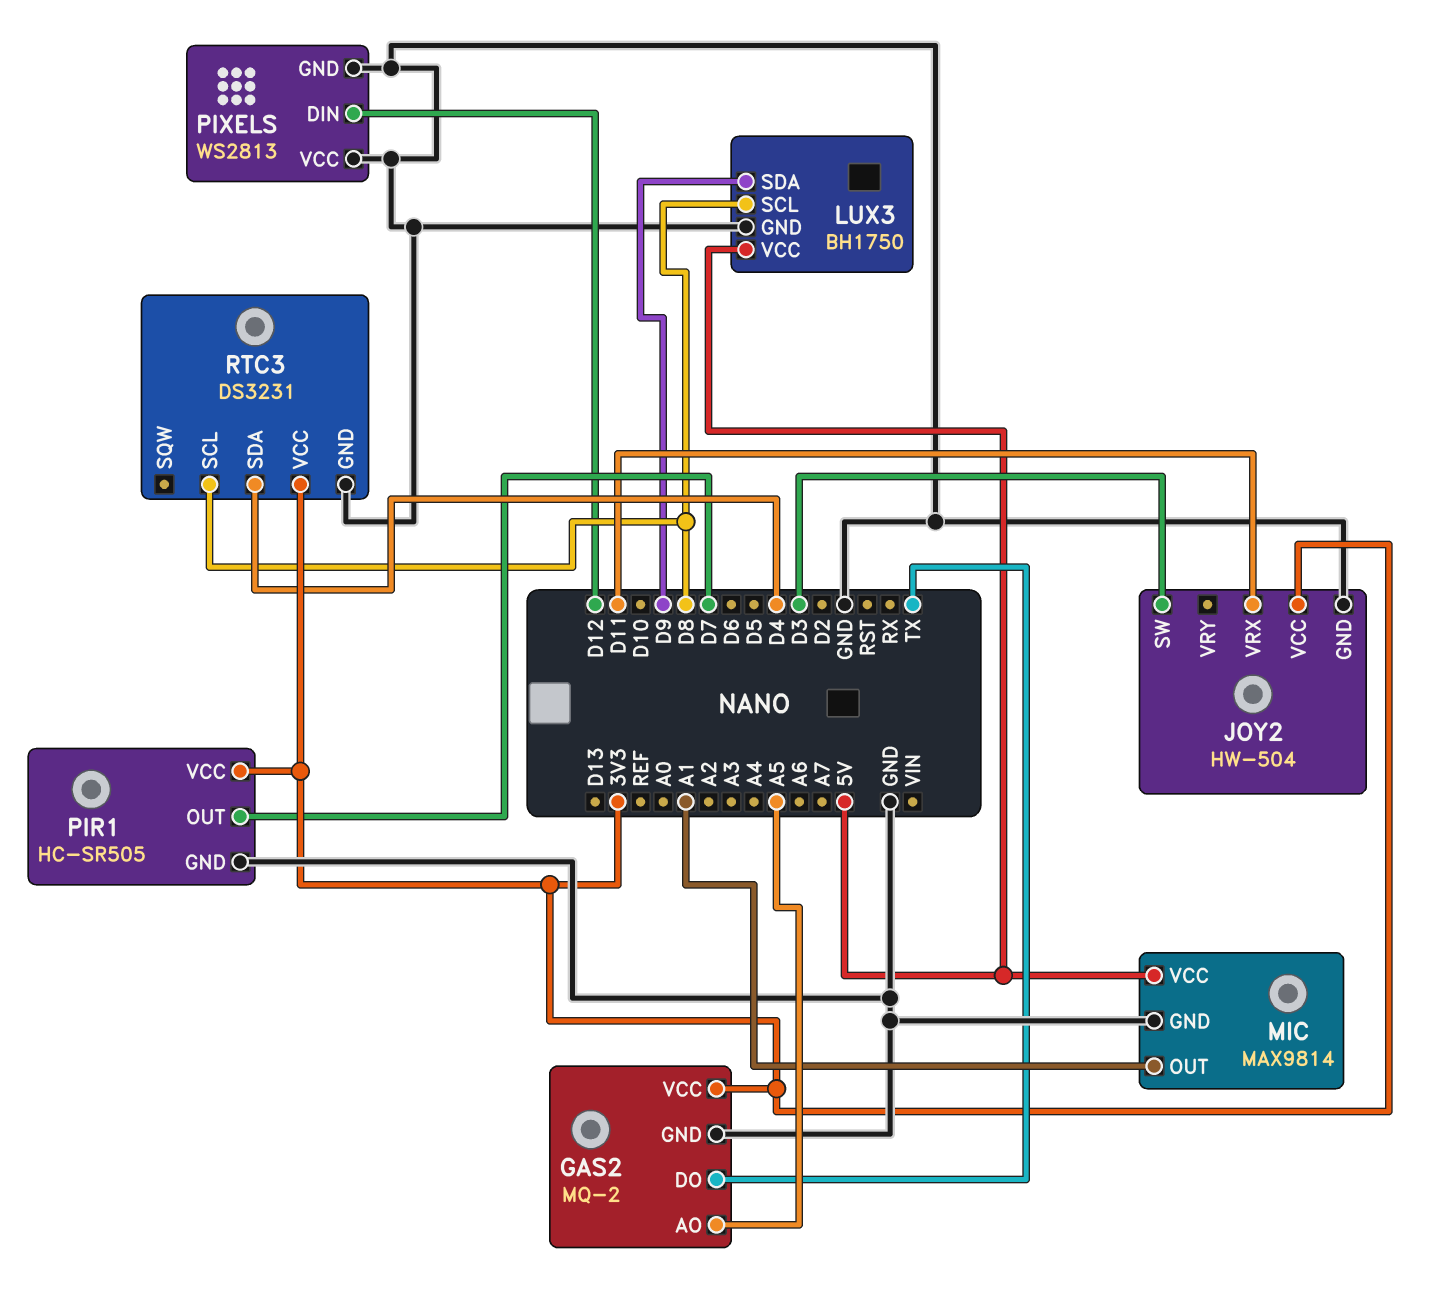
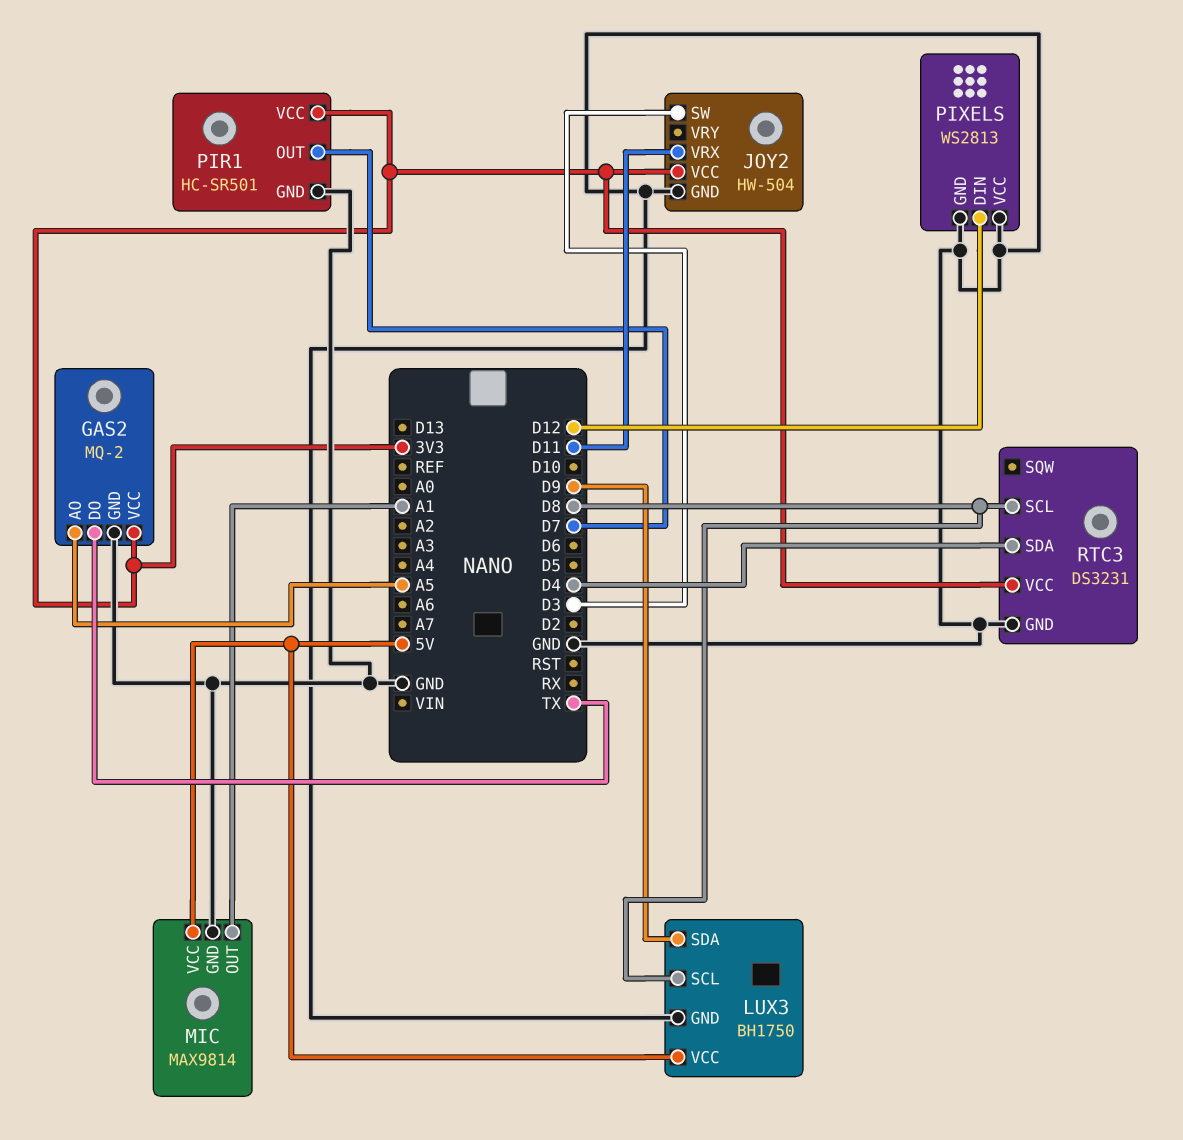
PIR1: HC-SR505 -> HC-SR501

